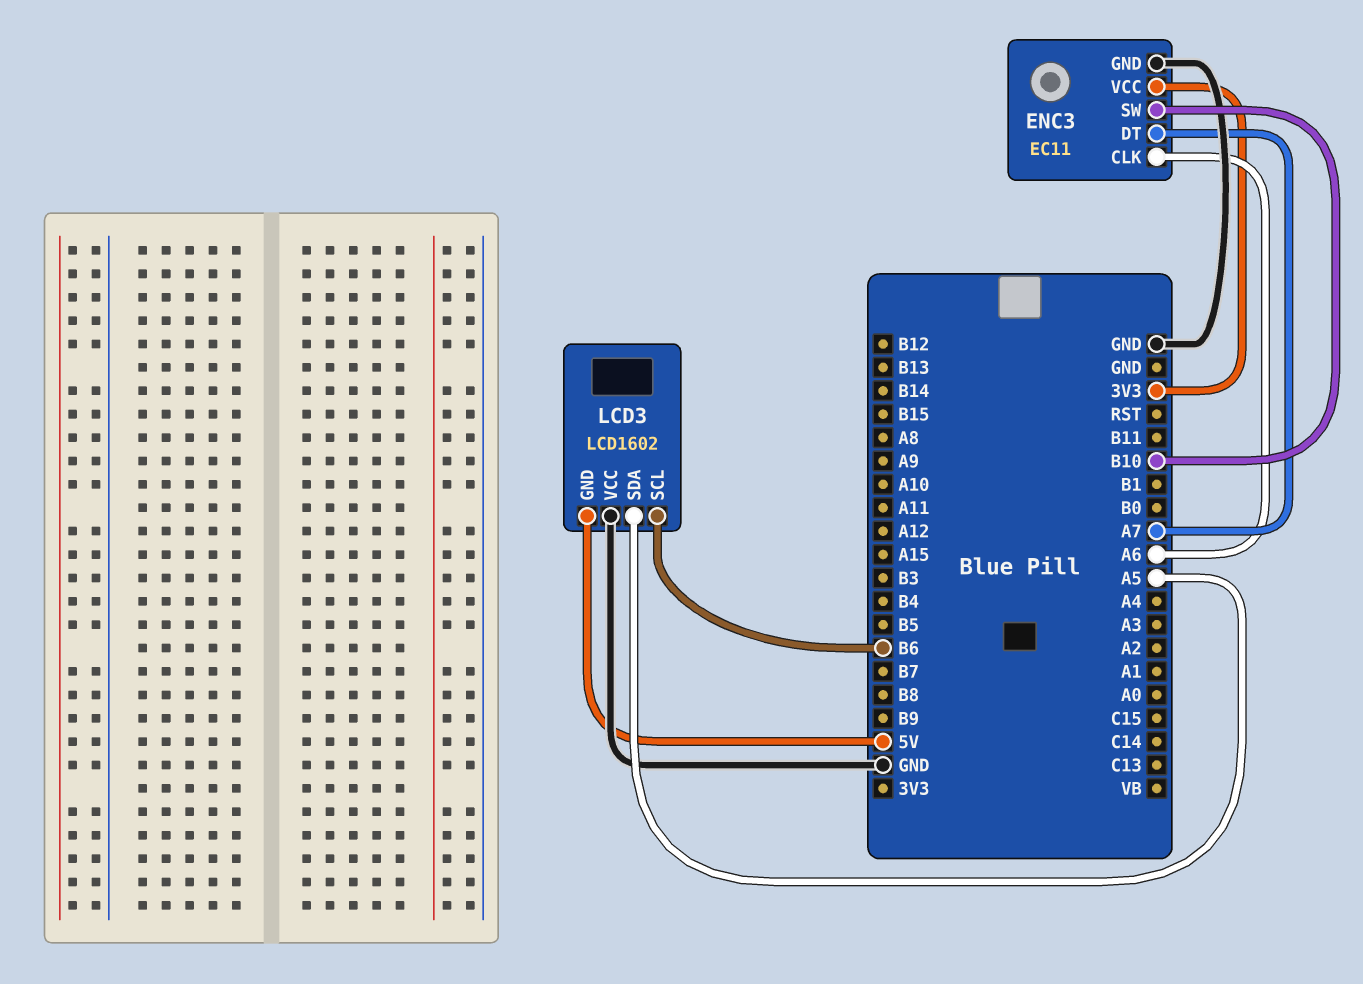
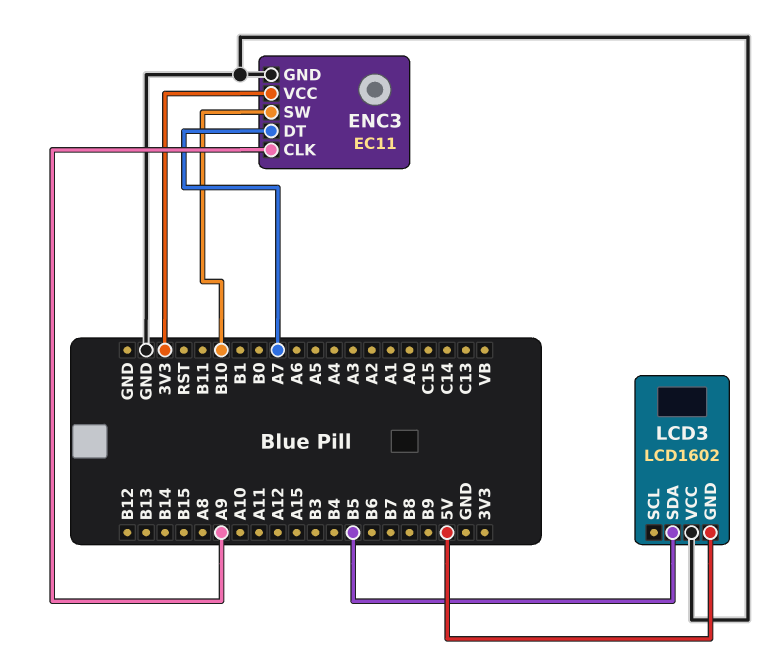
ENC3 pin CLK: A6 -> A9
LCD3 pin SCL: B6 -> none
LCD3 pin SDA: A5 -> B5

